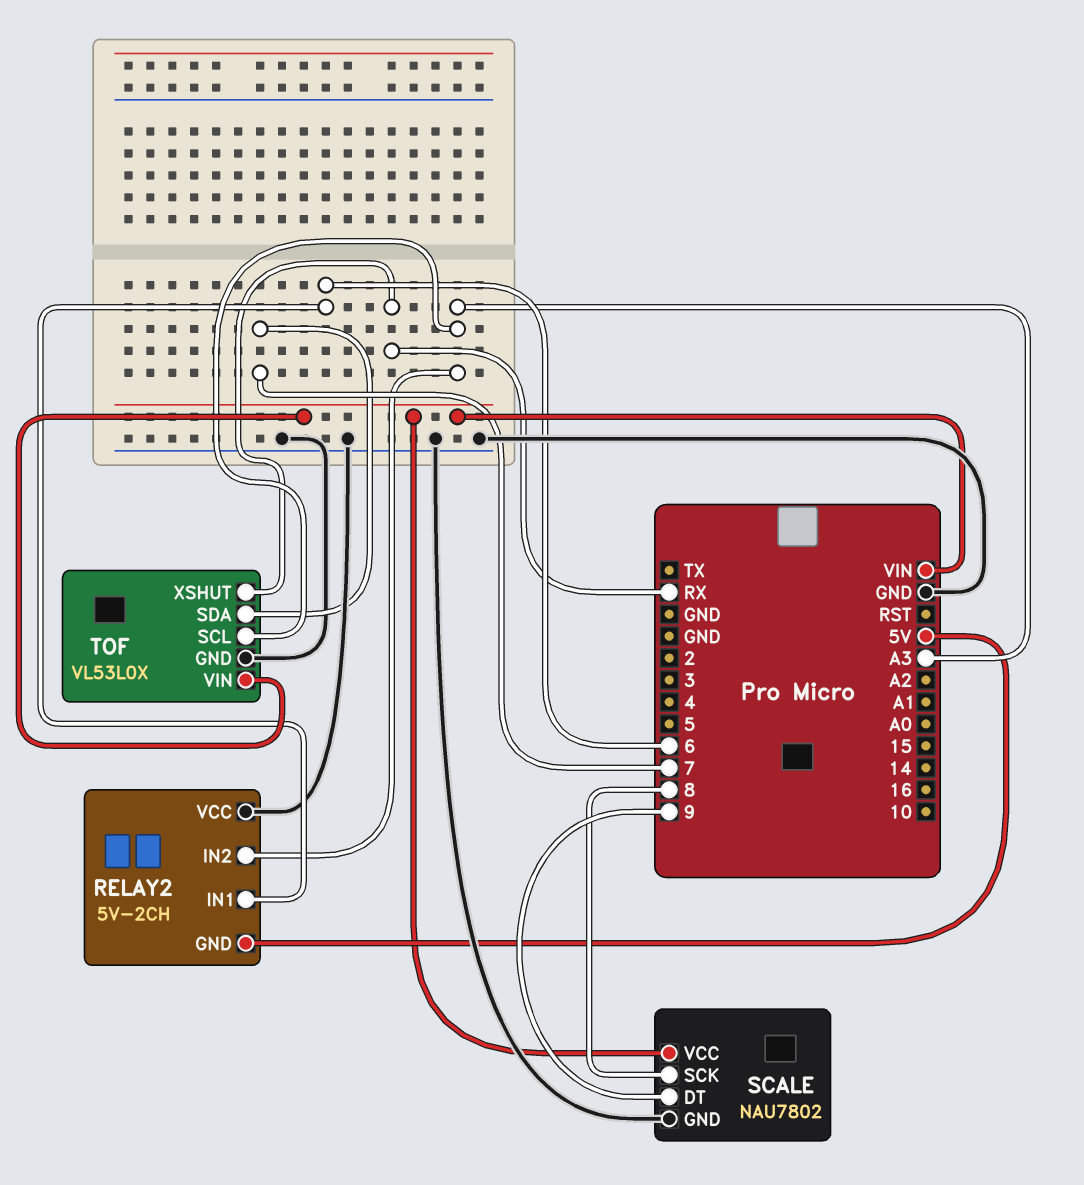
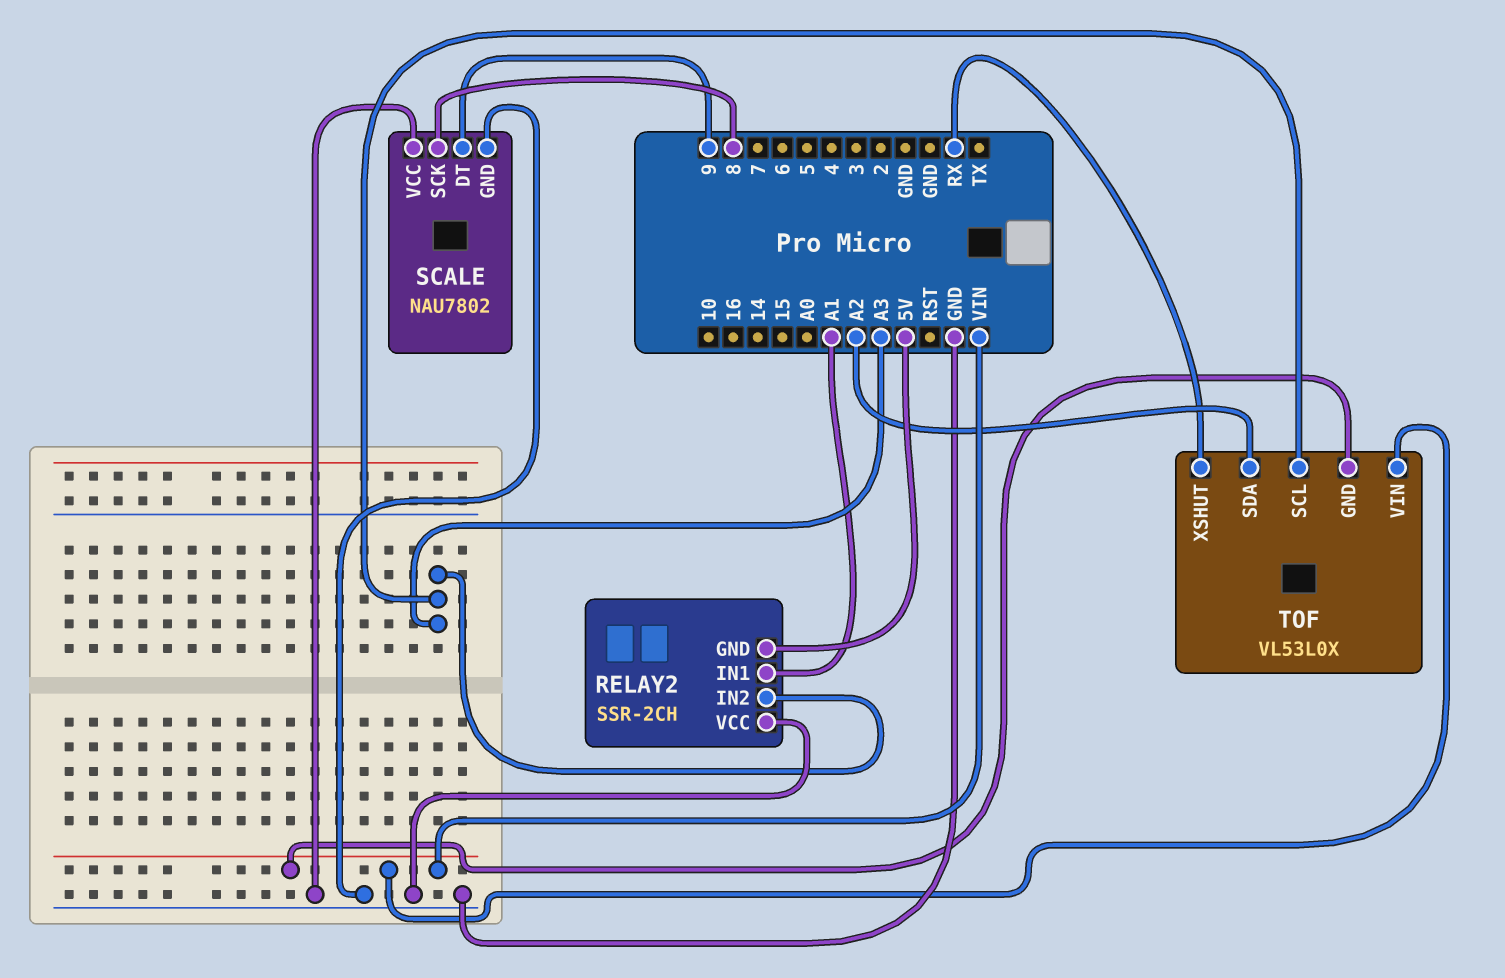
RELAY2: 5V-2CH -> SSR-2CH
RELAY2 pin IN1: 6 -> A1
SCALE pin VCC: VIN -> GND
TOF pin GND: GND -> VIN
TOF pin SDA: 7 -> A2

